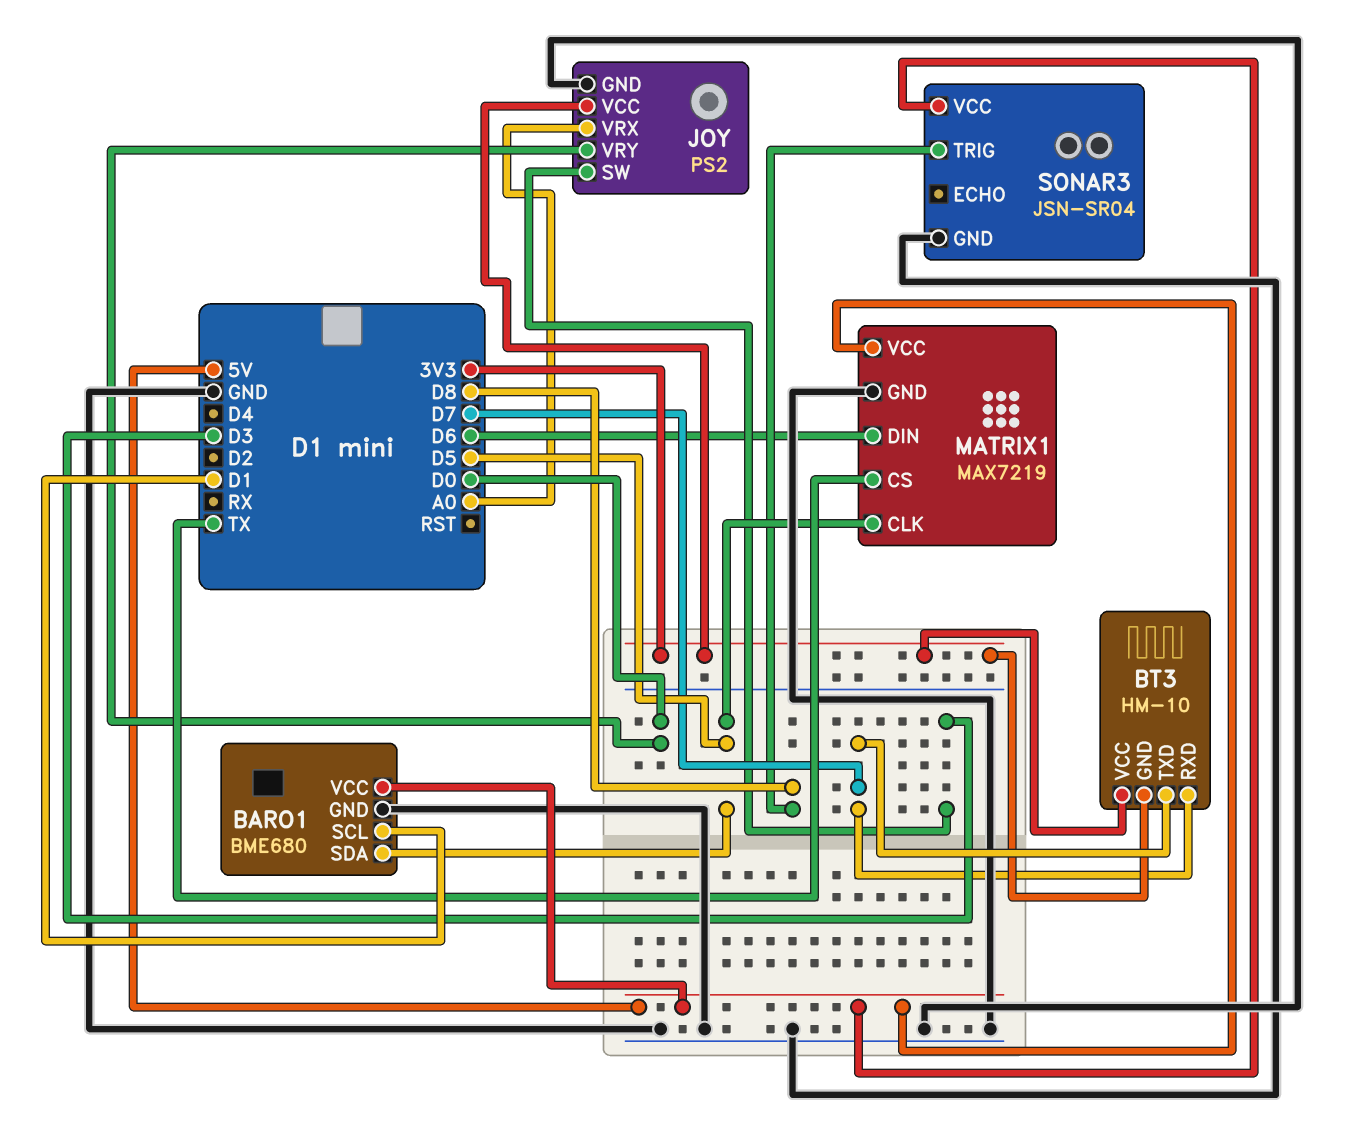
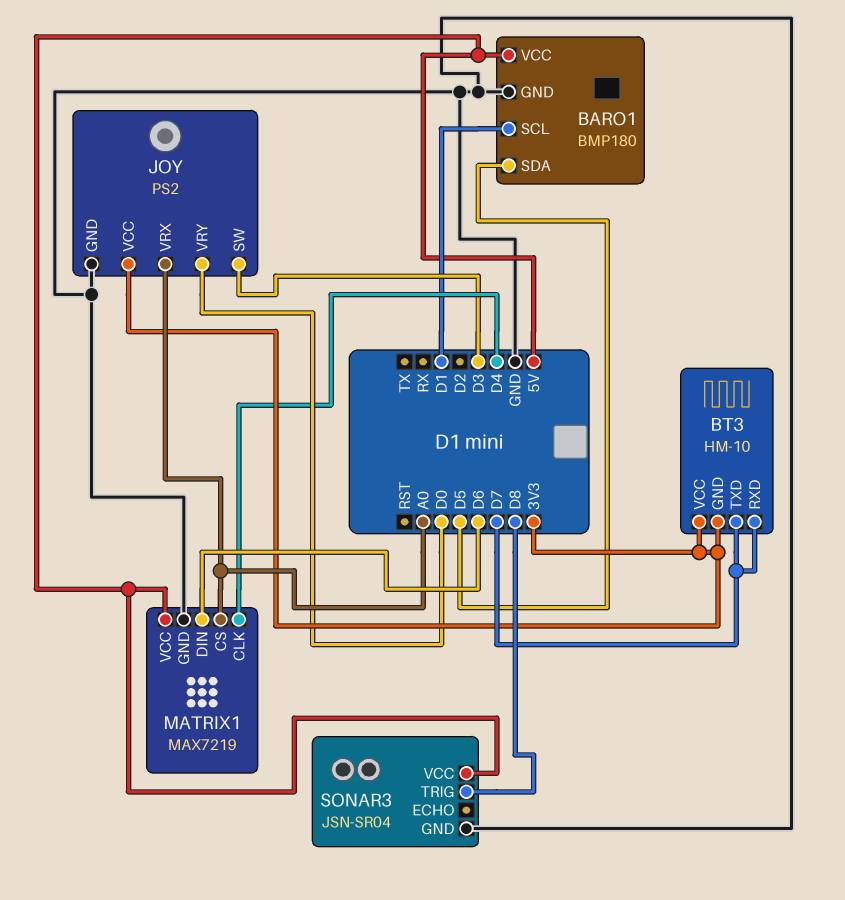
BARO1: BME680 -> BMP180
MATRIX1 pin CLK: D5 -> D4
MATRIX1 pin CS: TX -> A0

